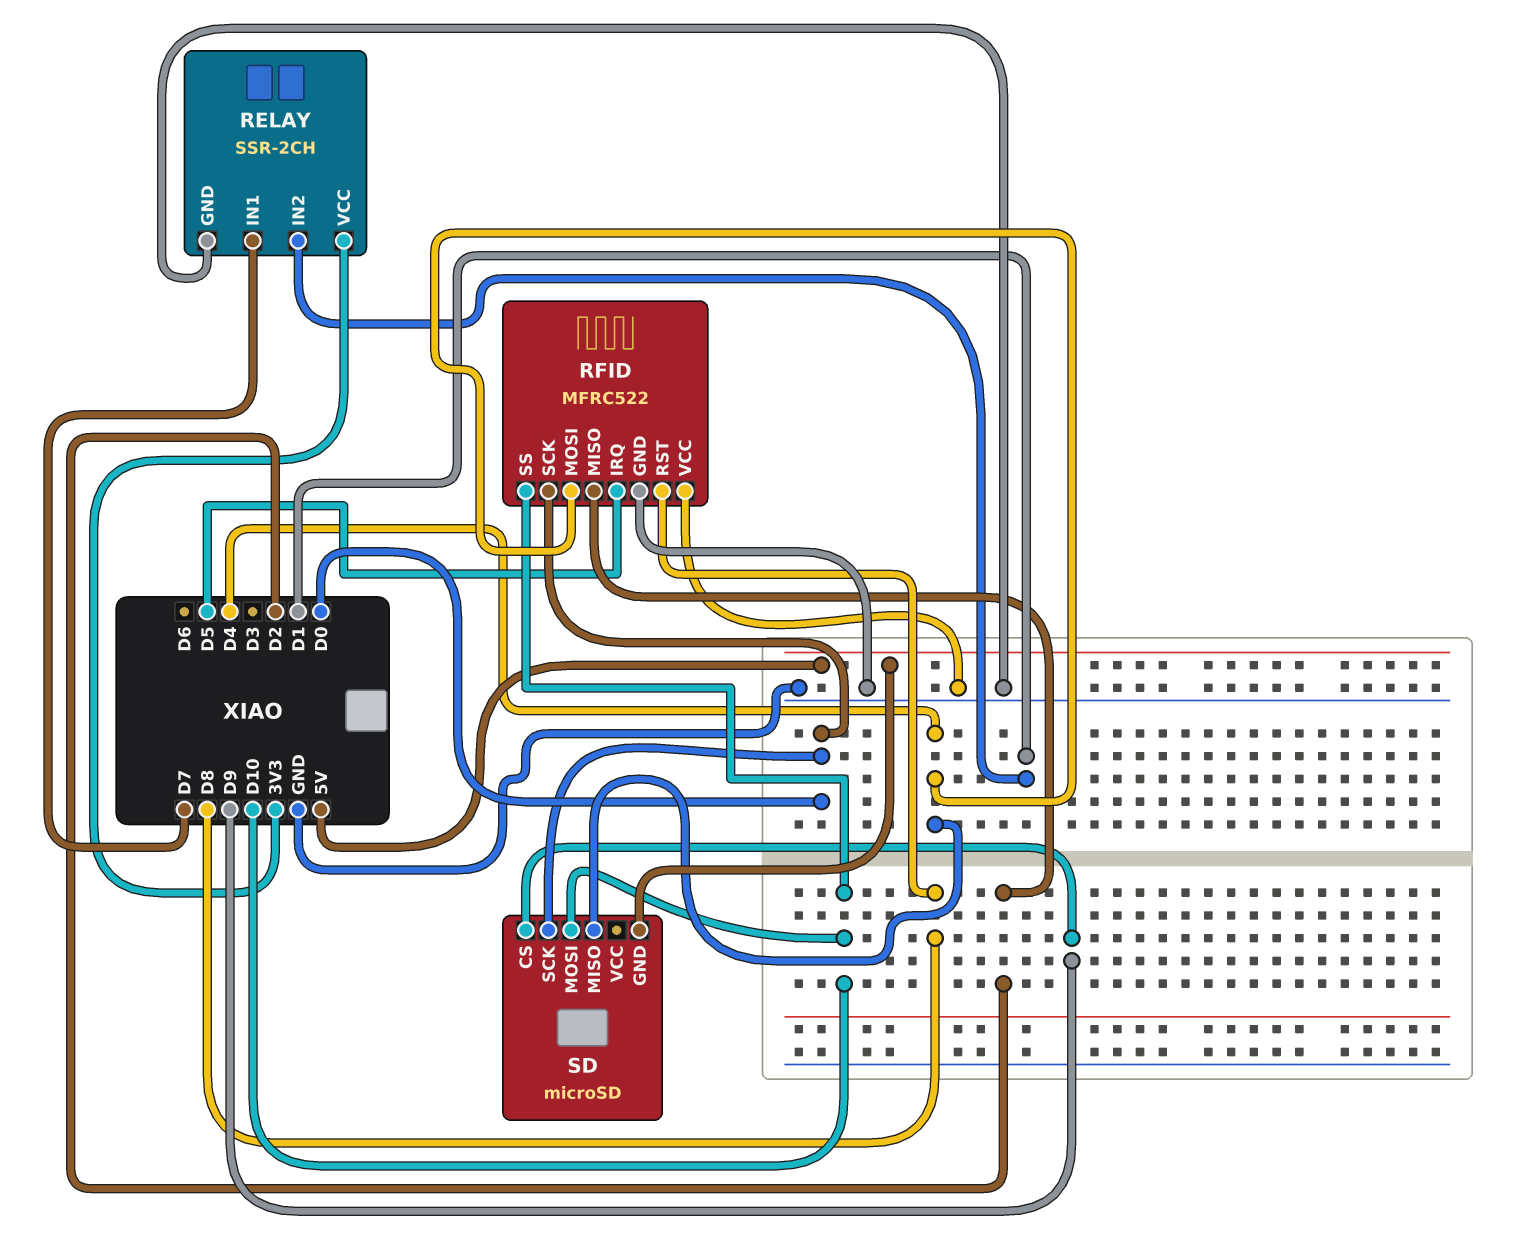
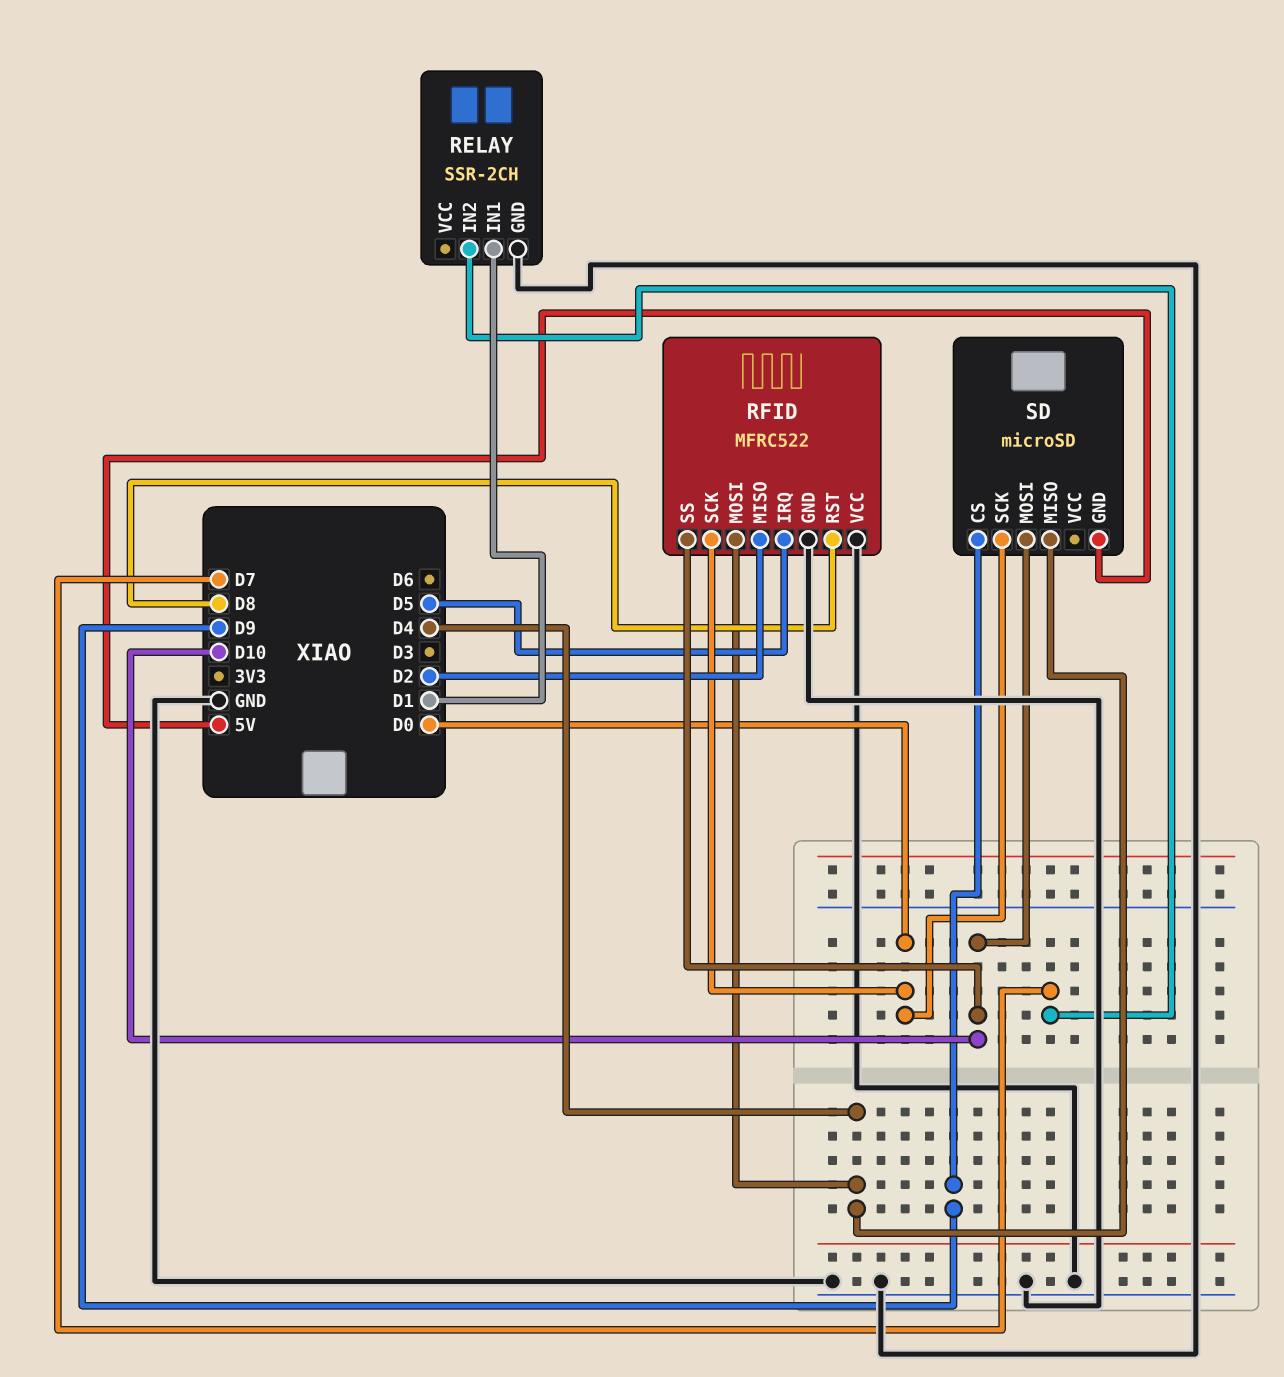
RELAY pin IN1: D7 -> D1
RELAY pin IN2: D1 -> D7
RELAY pin VCC: 3V3 -> none

